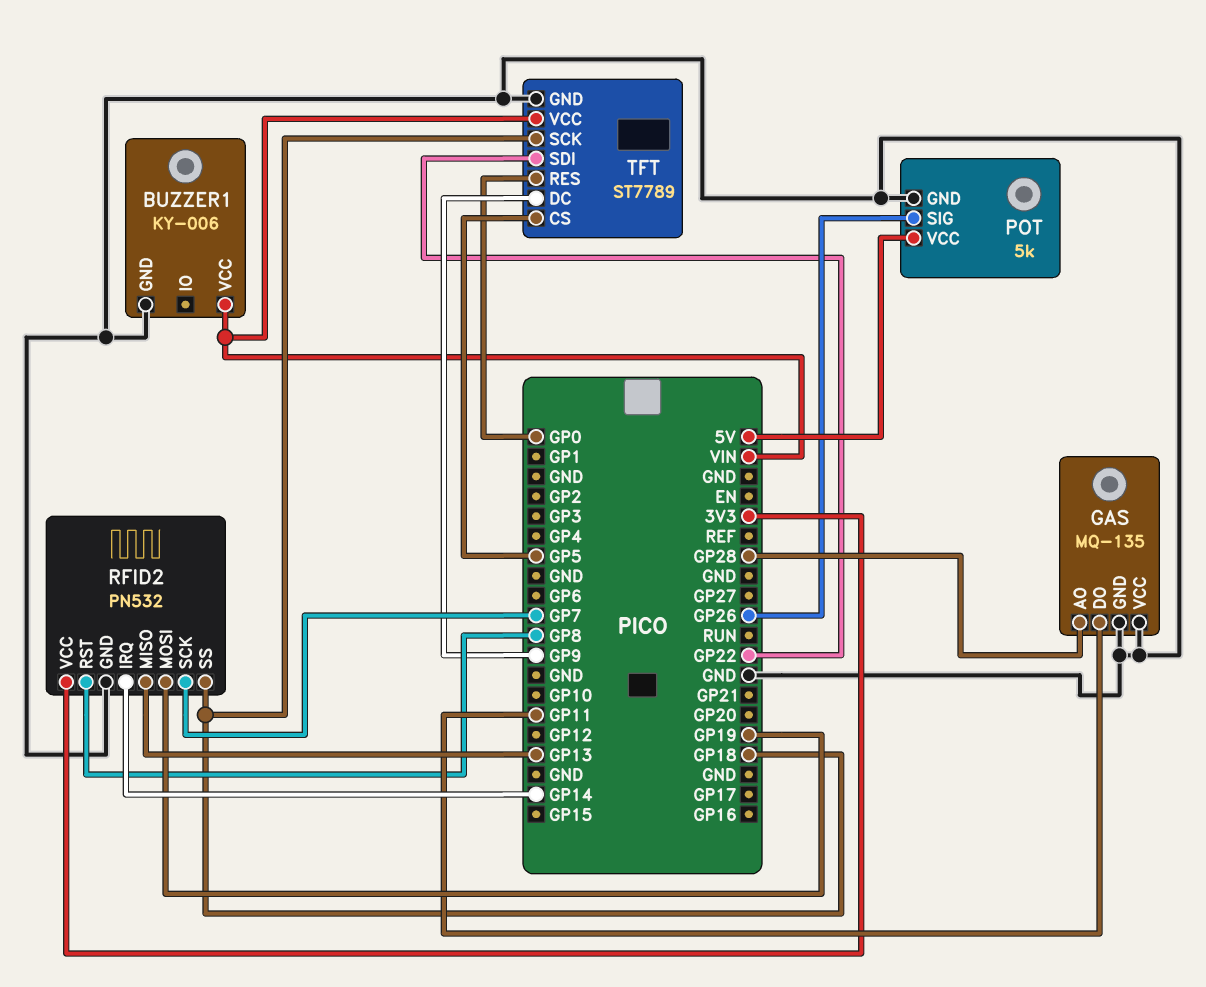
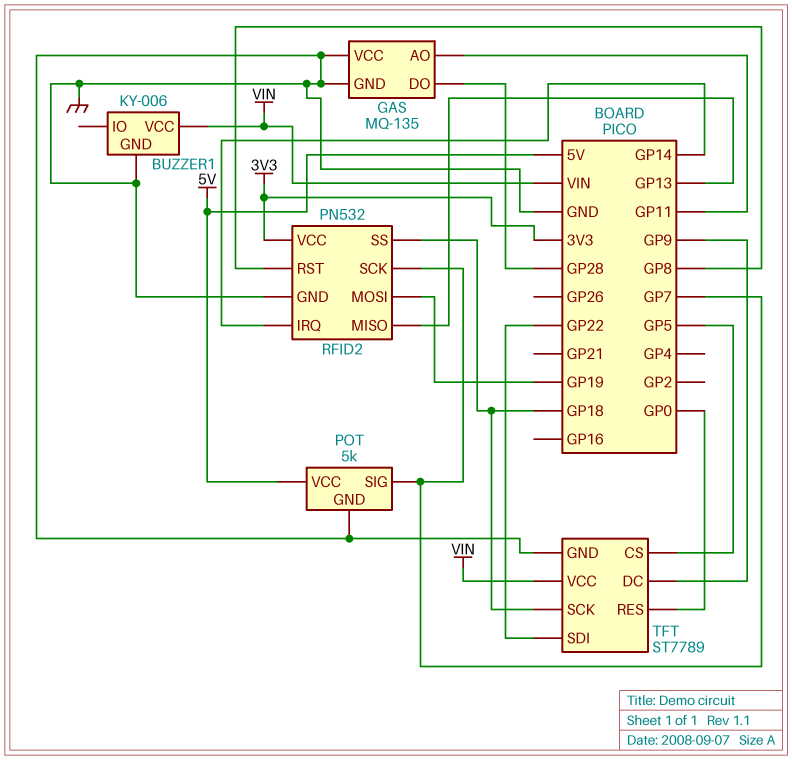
GAS pin AO: GP28 -> GP11
GAS pin DO: GP11 -> GP28
POT pin SIG: GP26 -> GP7

